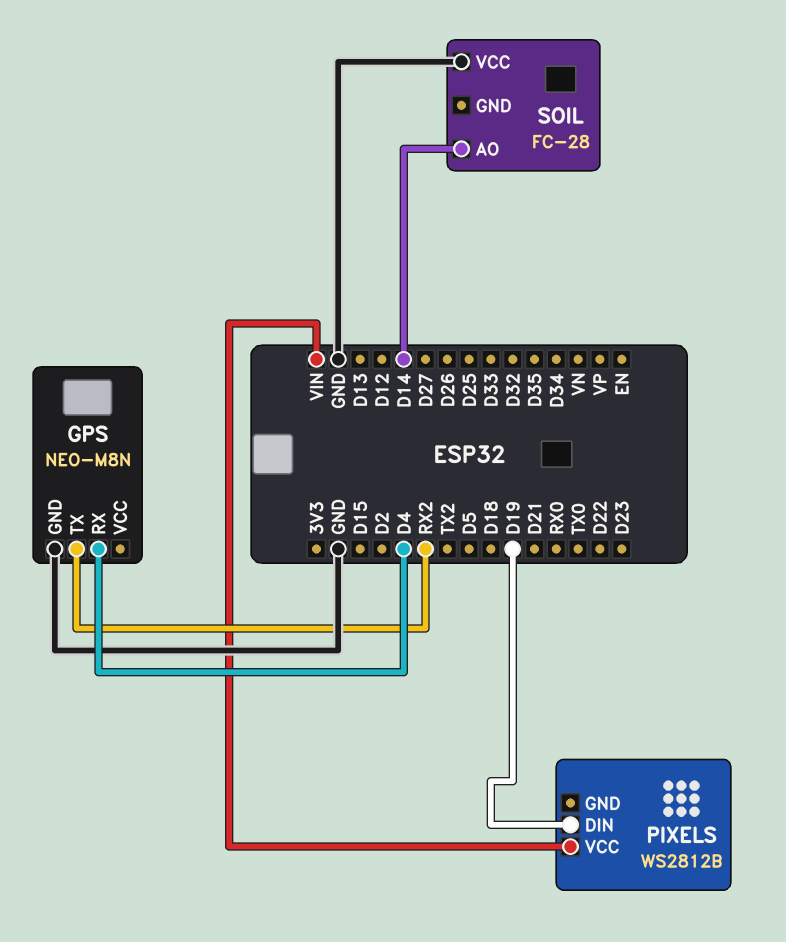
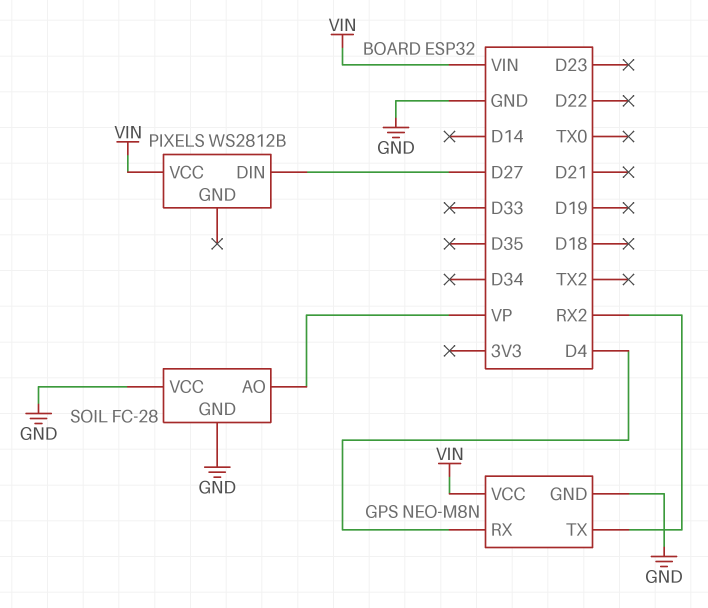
GPS pin VCC: none -> VIN
PIXELS pin DIN: D19 -> D27
SOIL pin AO: D14 -> VP
SOIL pin GND: none -> GND

